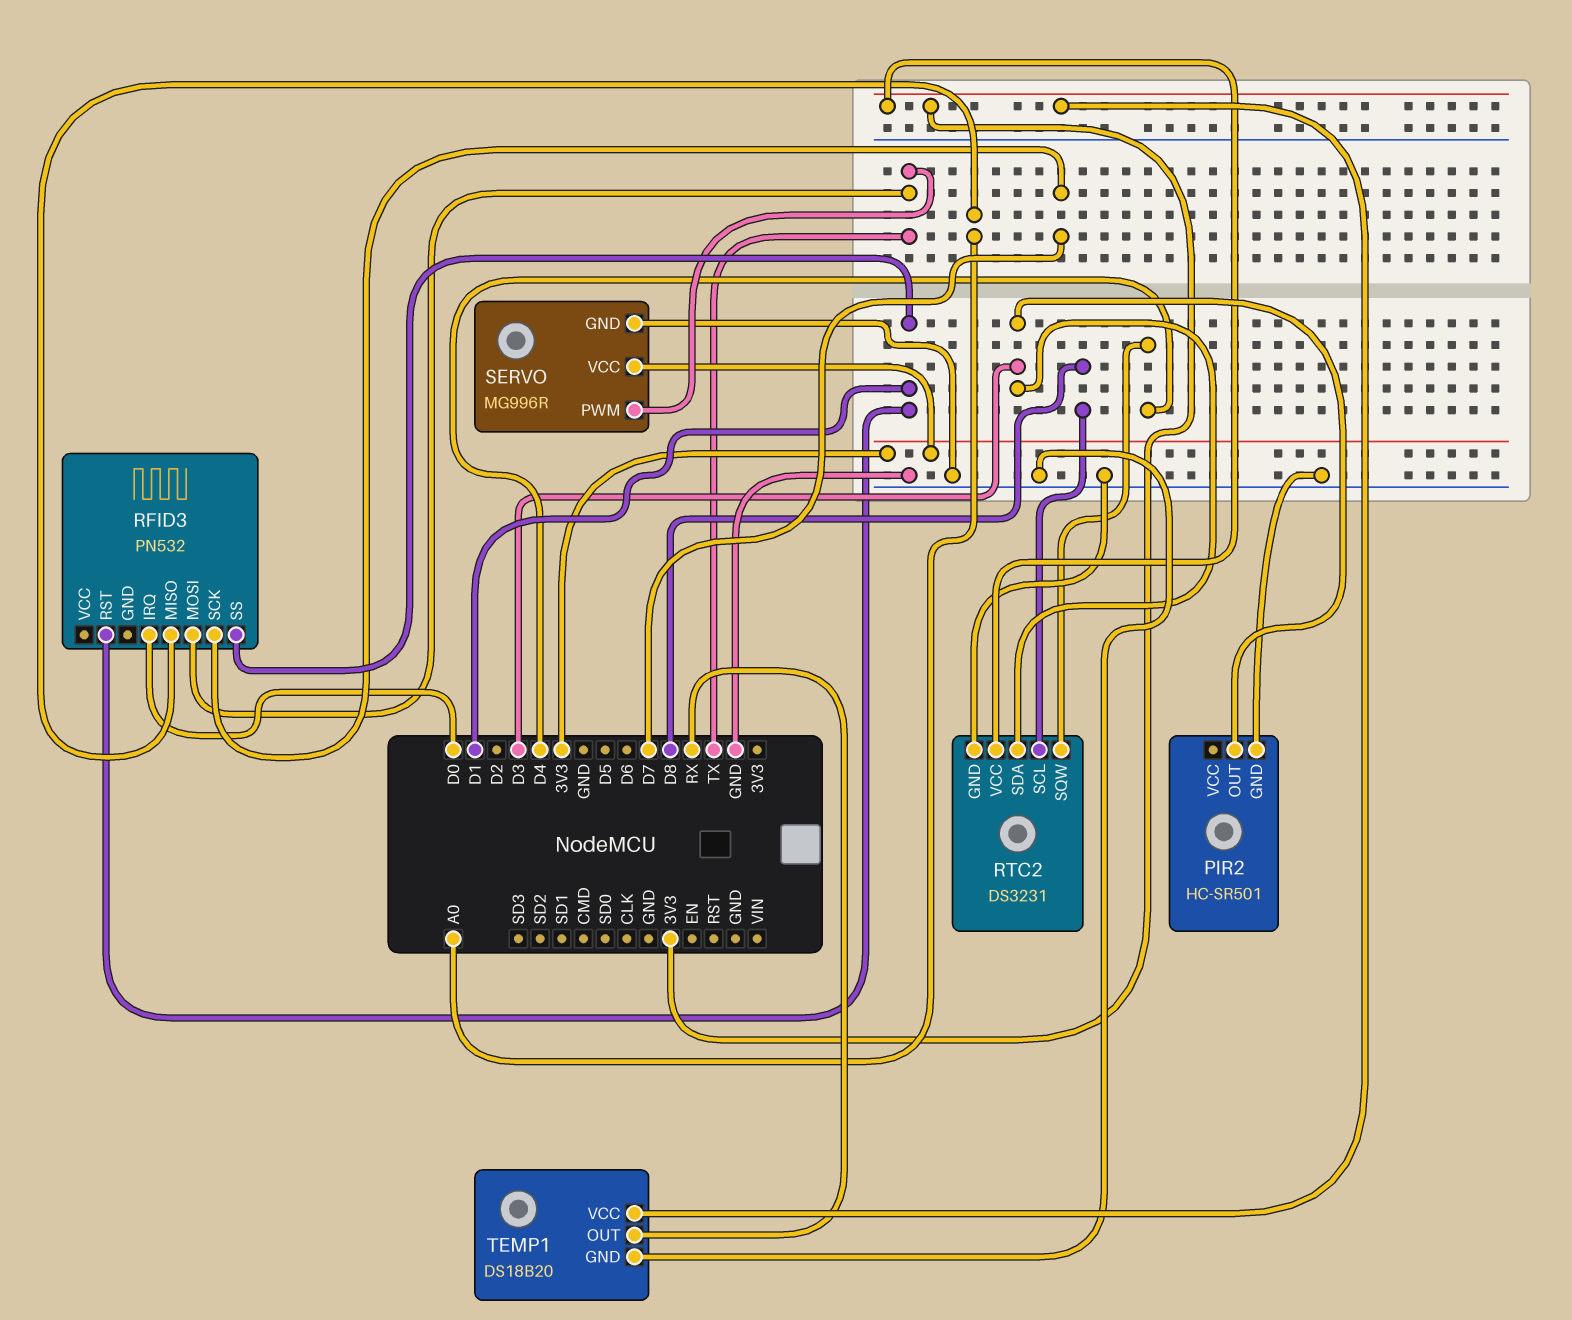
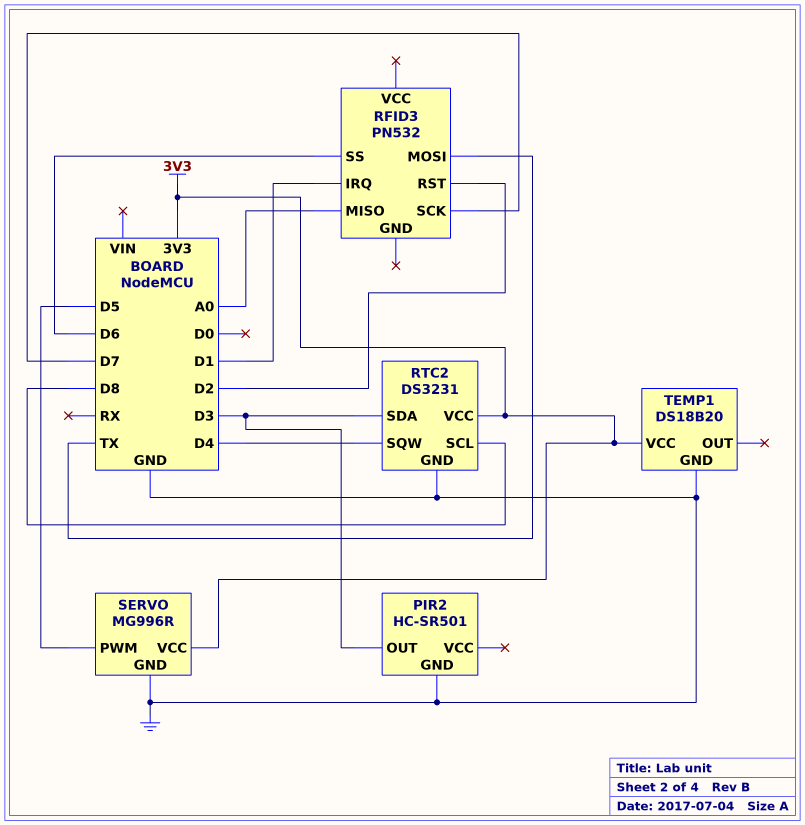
RFID3 pin IRQ: D0 -> D1
RFID3 pin RST: D1 -> D2
RFID3 pin SS: D1 -> D6
SERVO pin PWM: TX -> D5
TEMP1 pin OUT: RX -> none

